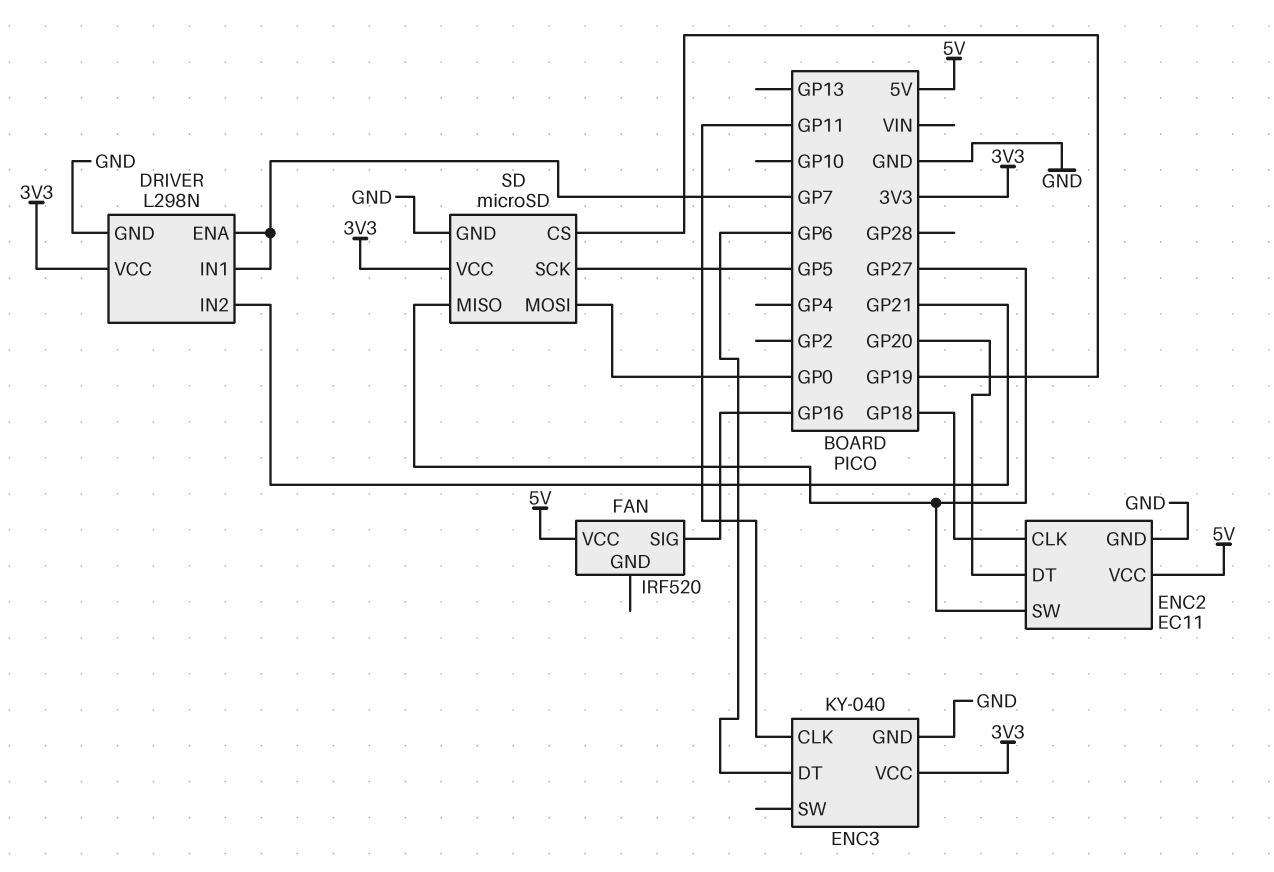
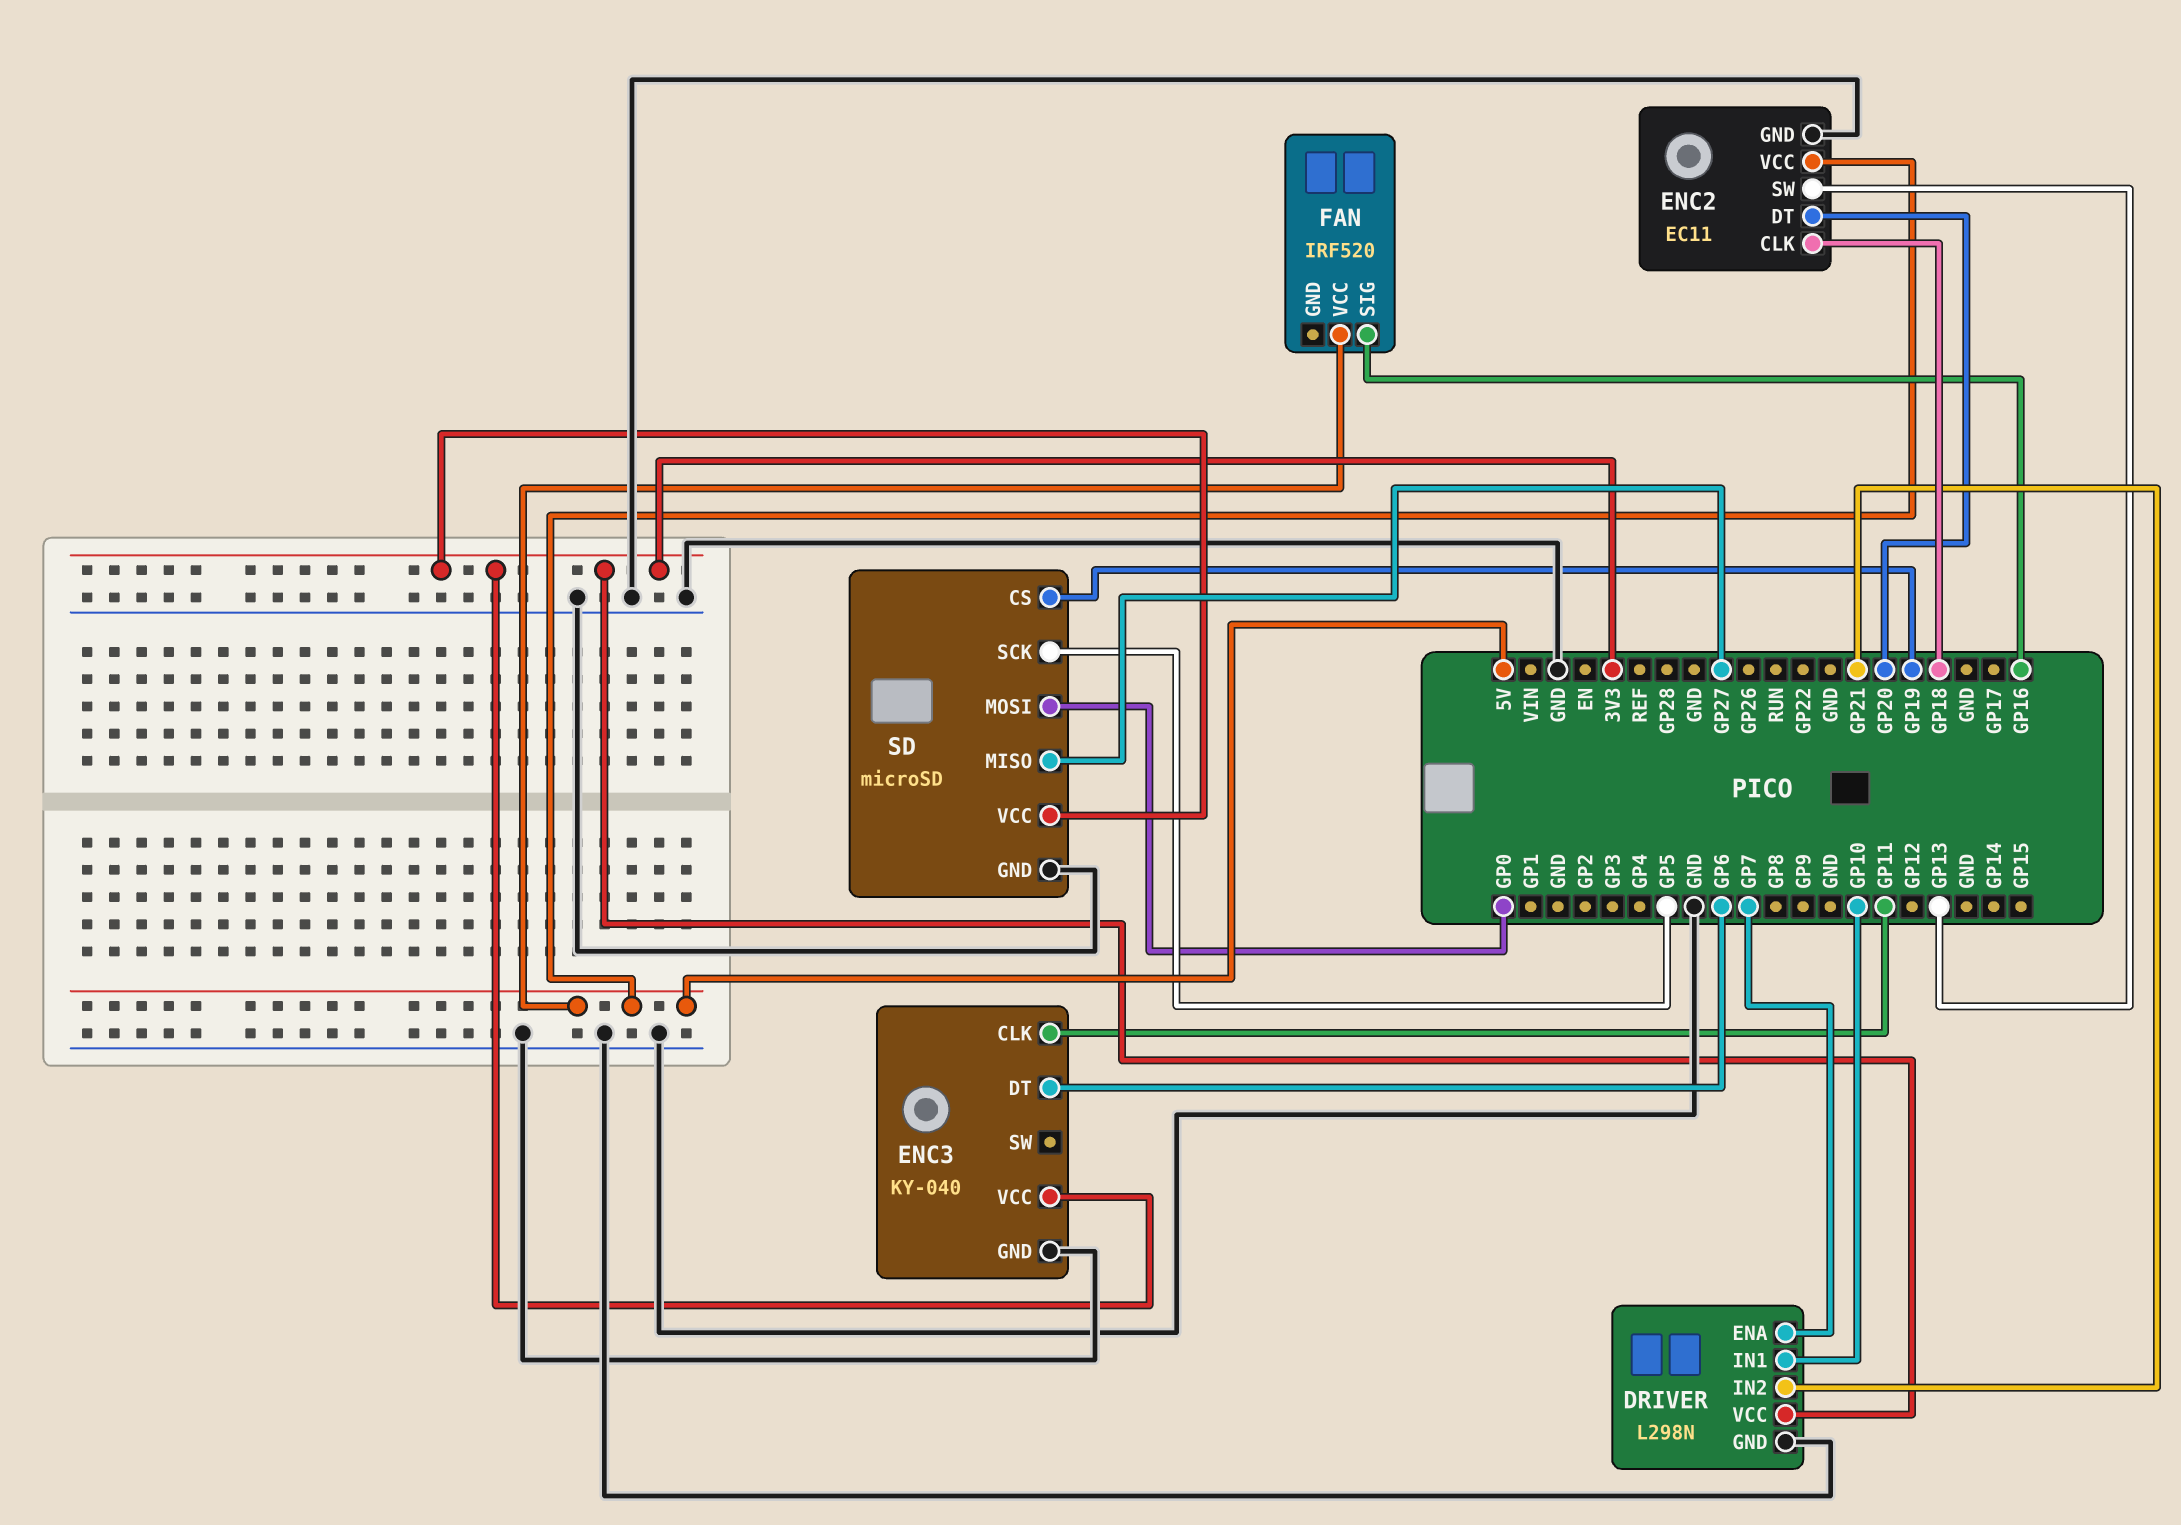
DRIVER pin IN1: GP7 -> GP10
ENC2 pin SW: GP27 -> GP13

